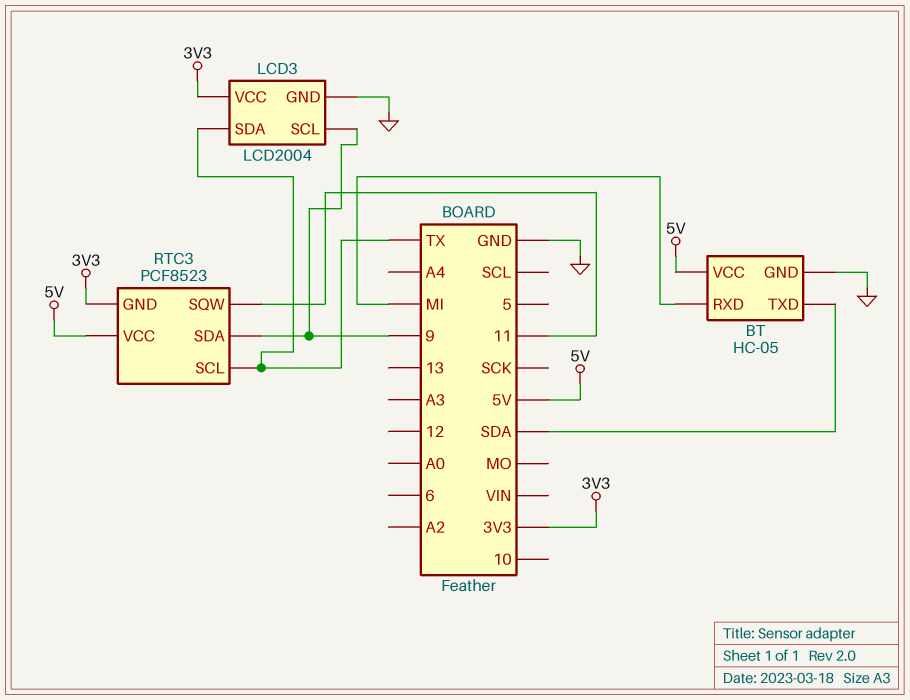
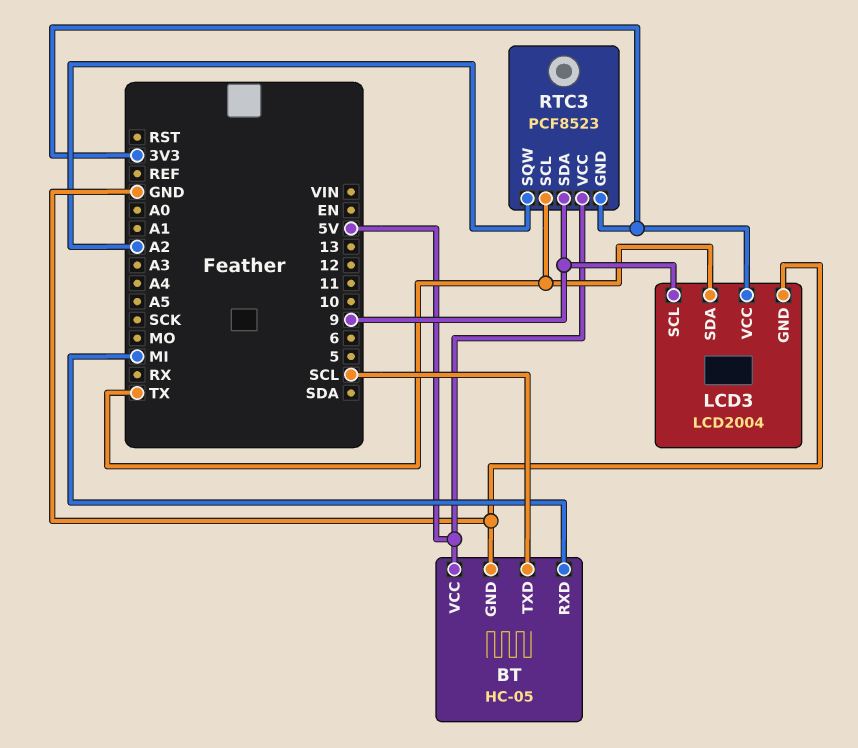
BT pin TXD: SDA -> SCL
RTC3 pin SQW: 11 -> A2

